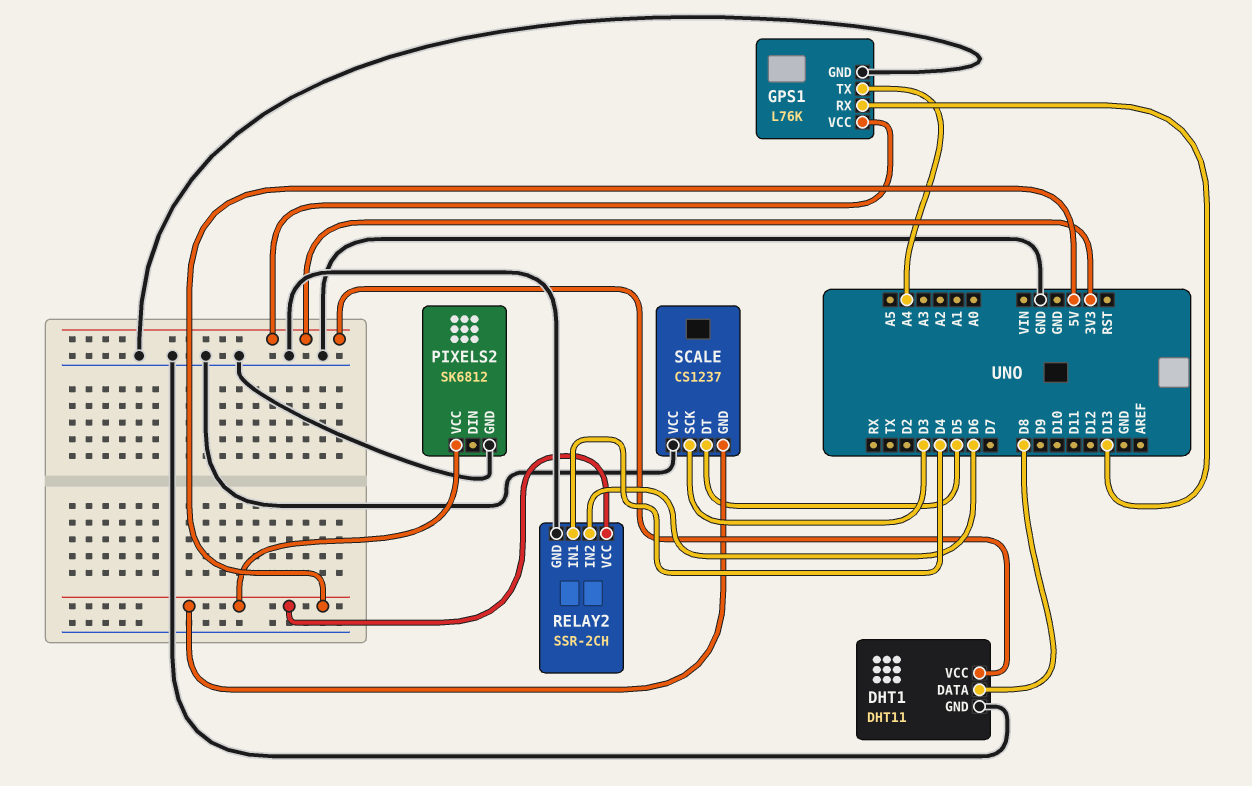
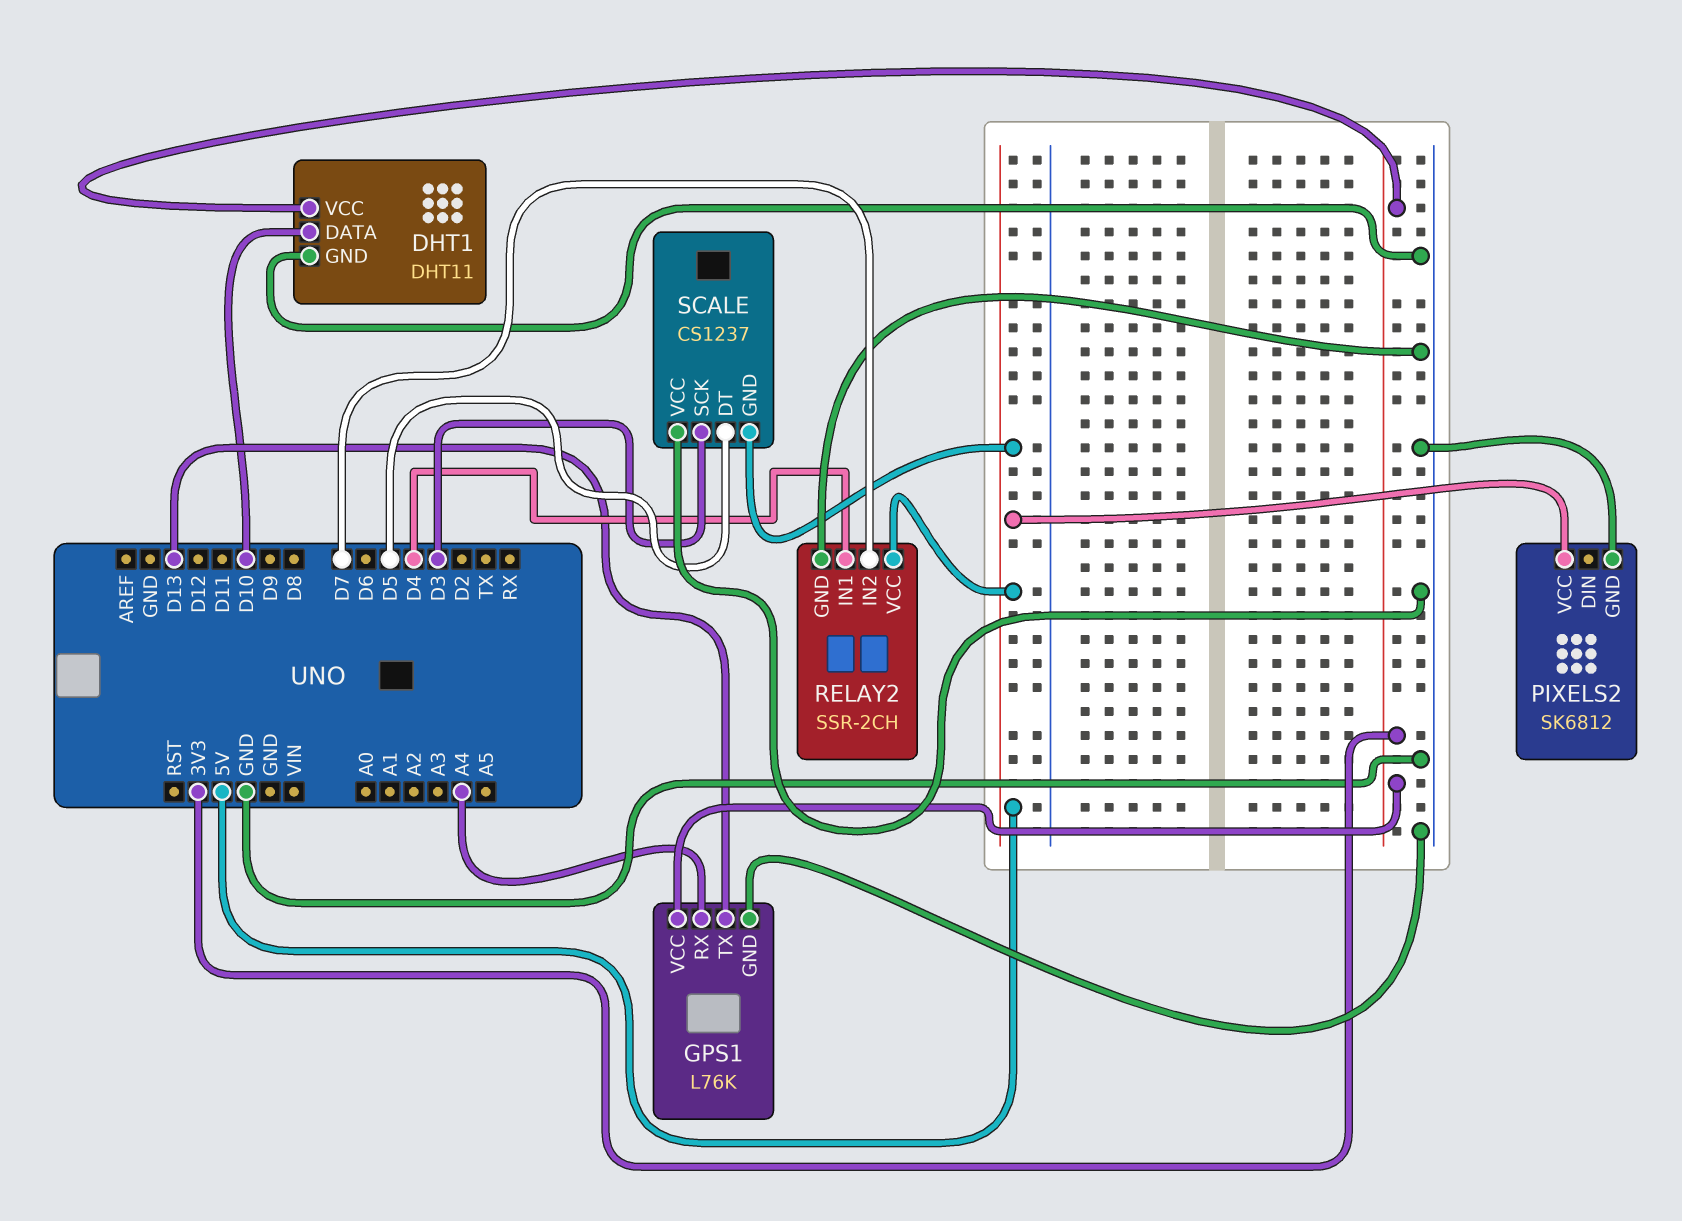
DHT1 pin DATA: D8 -> D10
GPS1 pin RX: D13 -> A4
GPS1 pin TX: A4 -> D13
RELAY2 pin IN2: D6 -> D7

